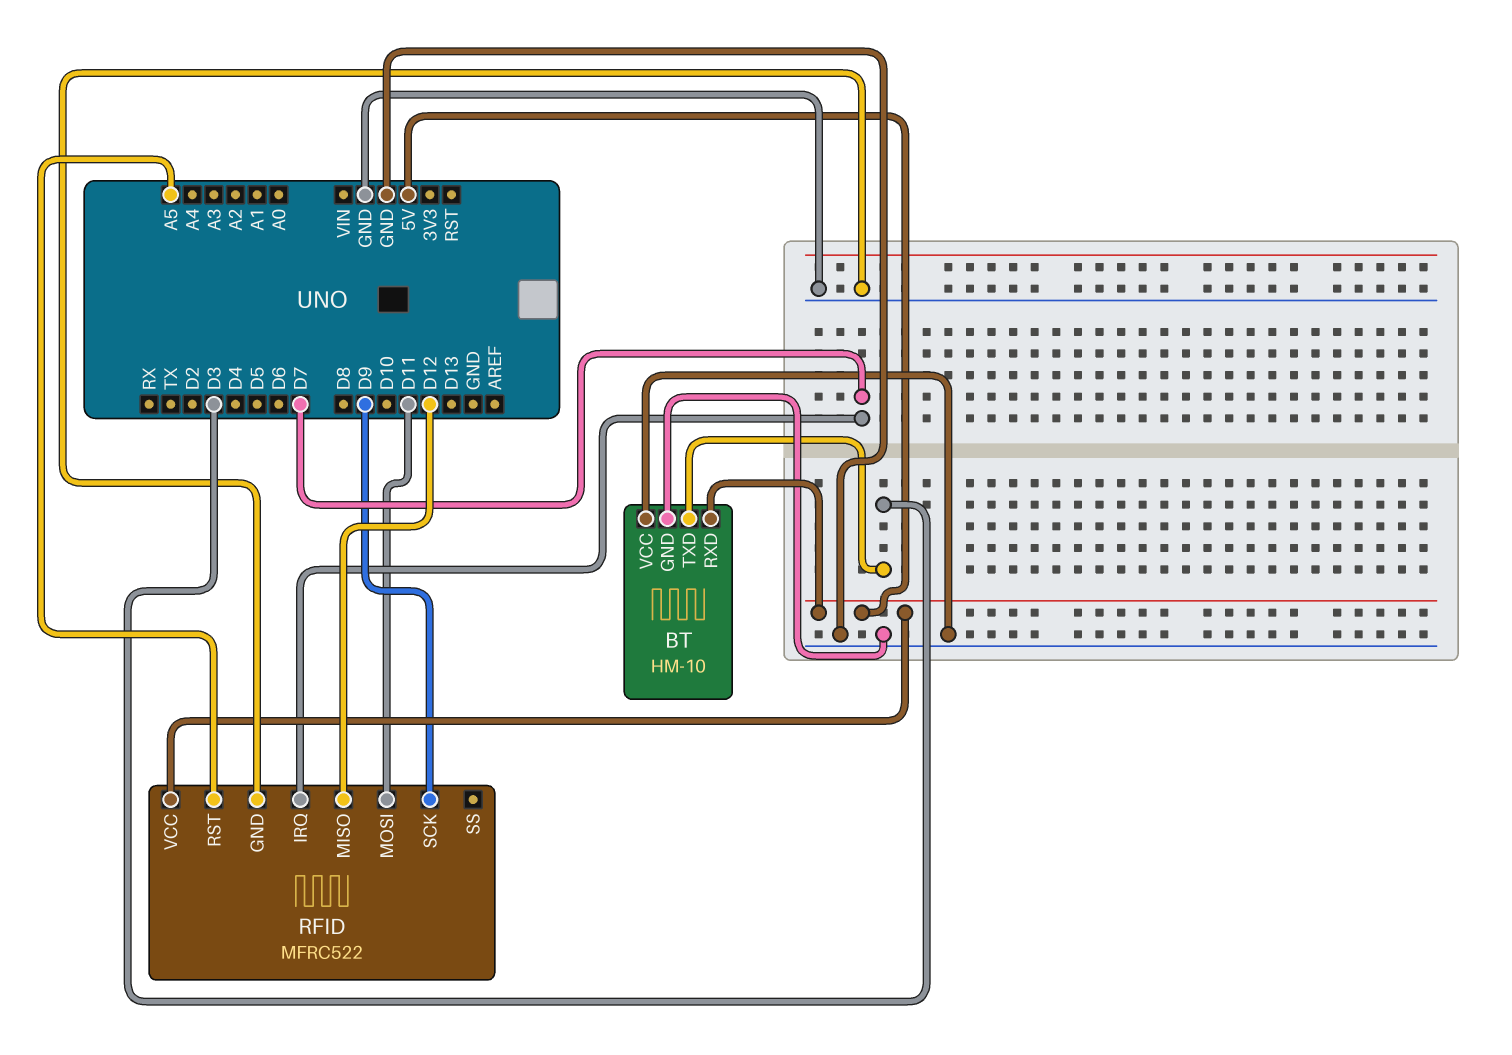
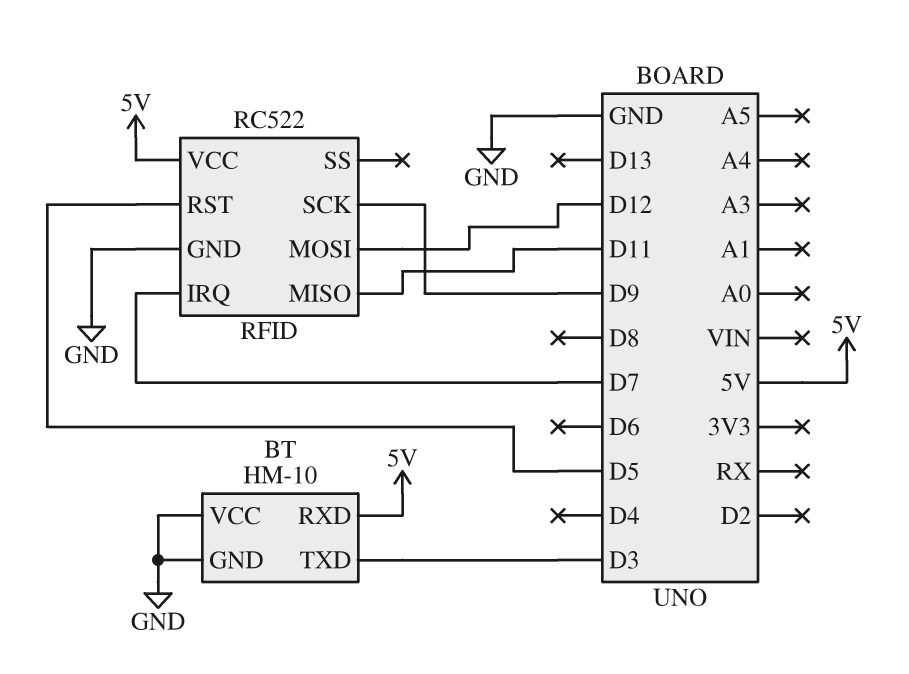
RFID: MFRC522 -> RC522
RFID pin MISO: D12 -> D11
RFID pin MOSI: D11 -> D12
RFID pin RST: A5 -> D5

